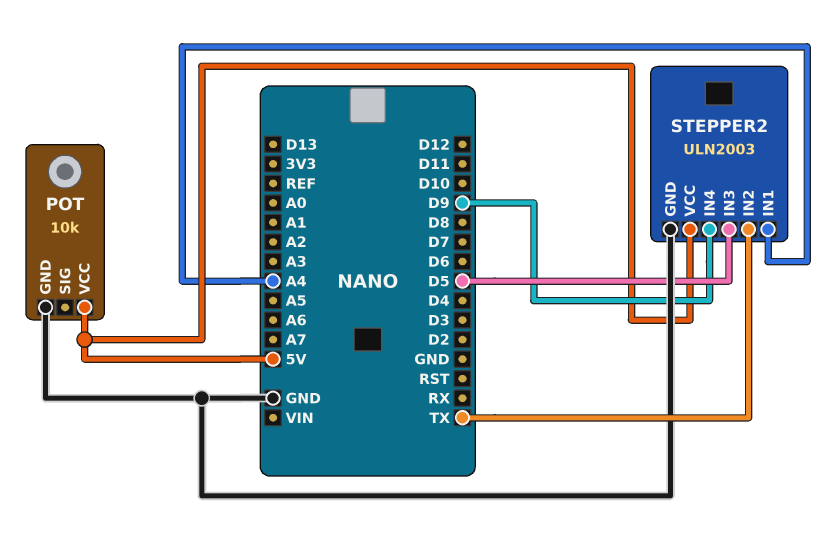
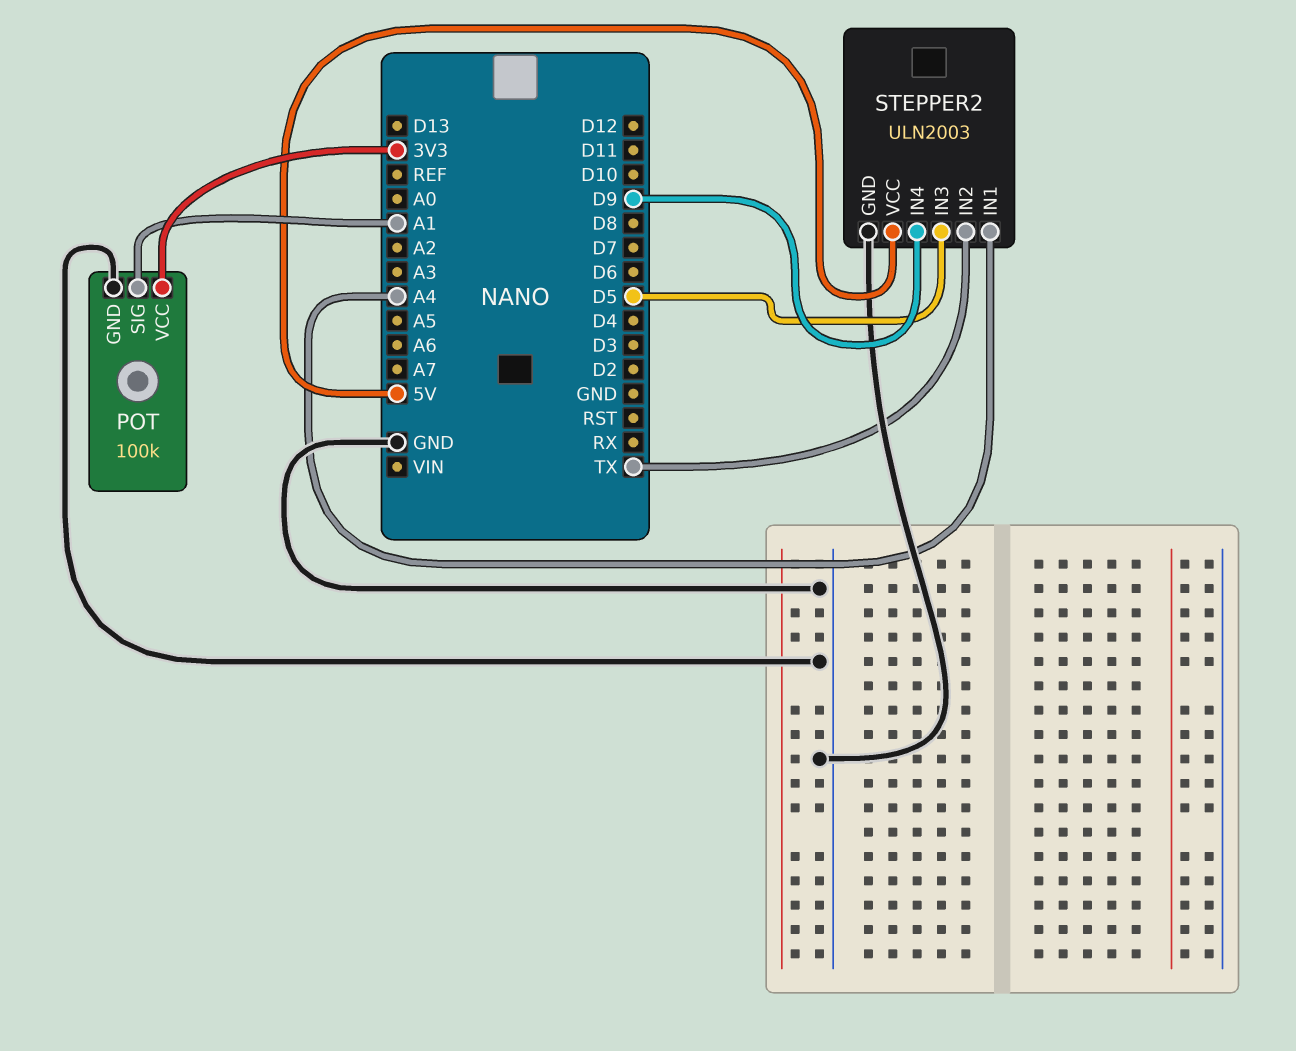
POT: 10k -> 100k
POT pin SIG: none -> A1
POT pin VCC: 5V -> 3V3

